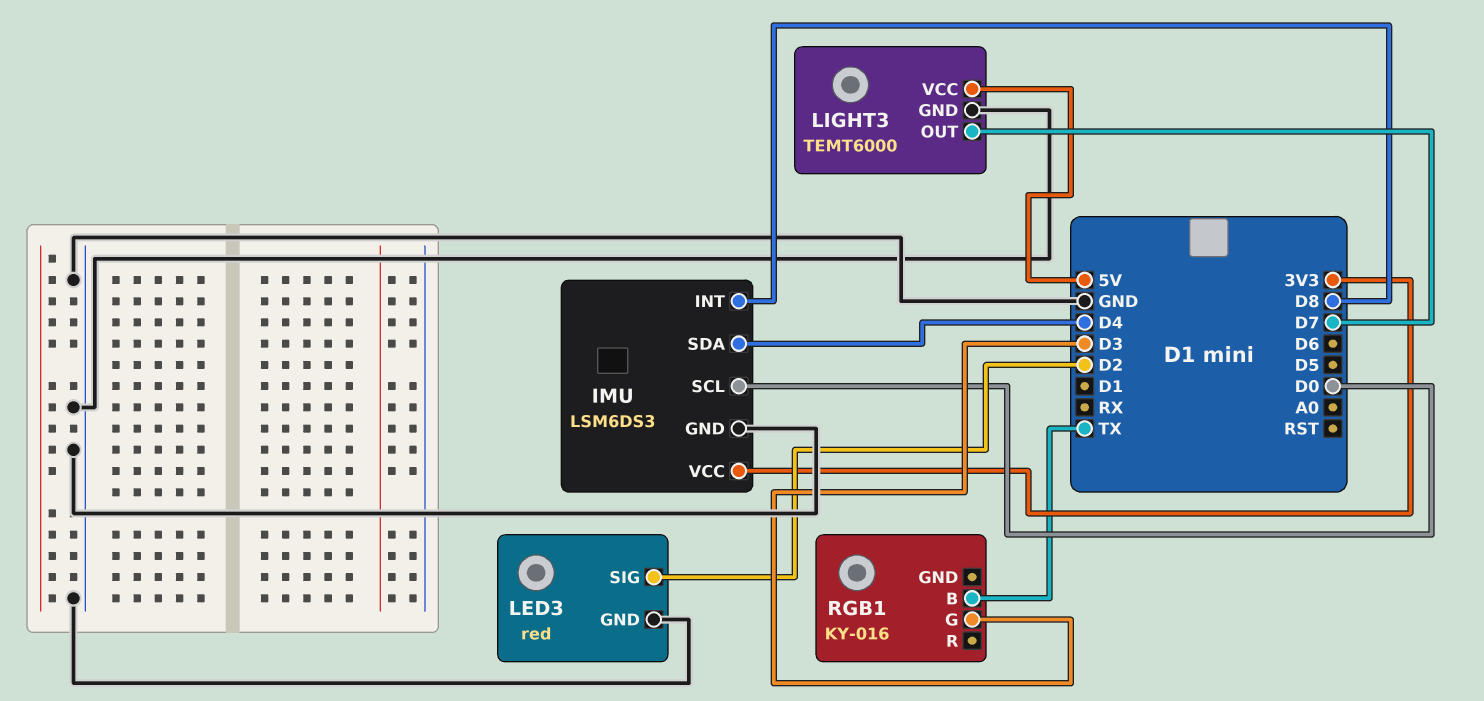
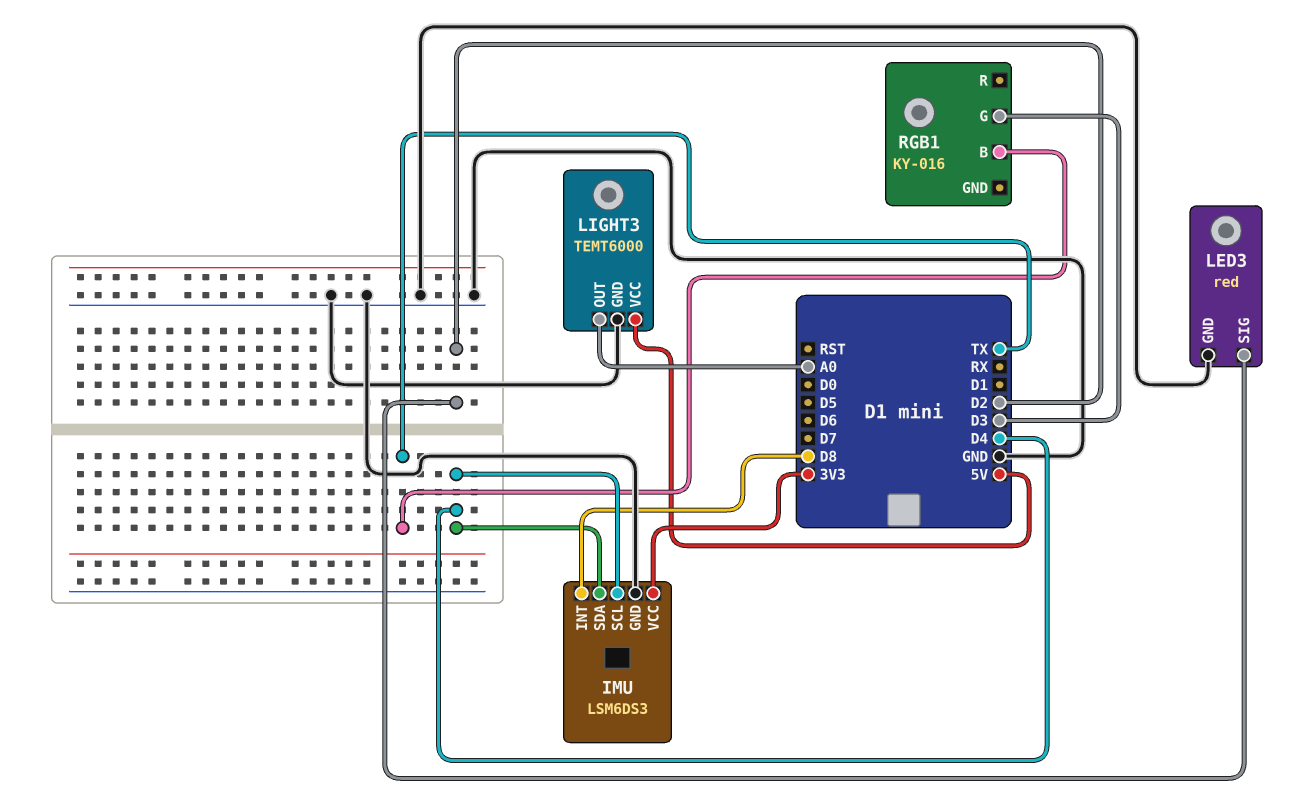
IMU pin SCL: D0 -> D4
LIGHT3 pin OUT: D7 -> A0

